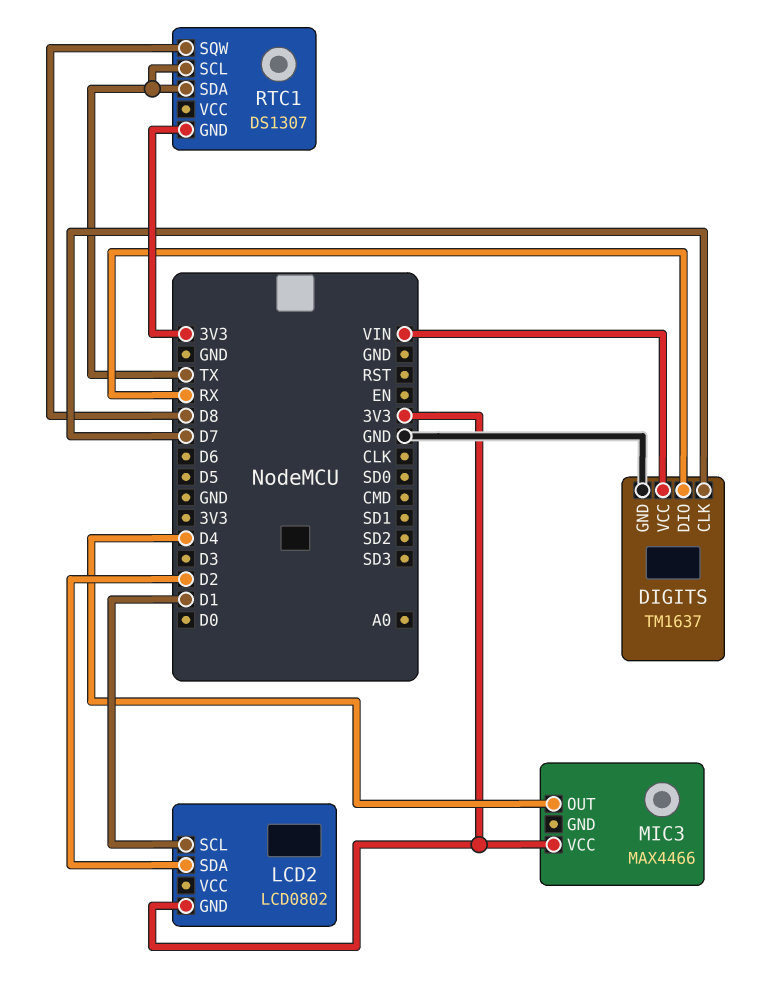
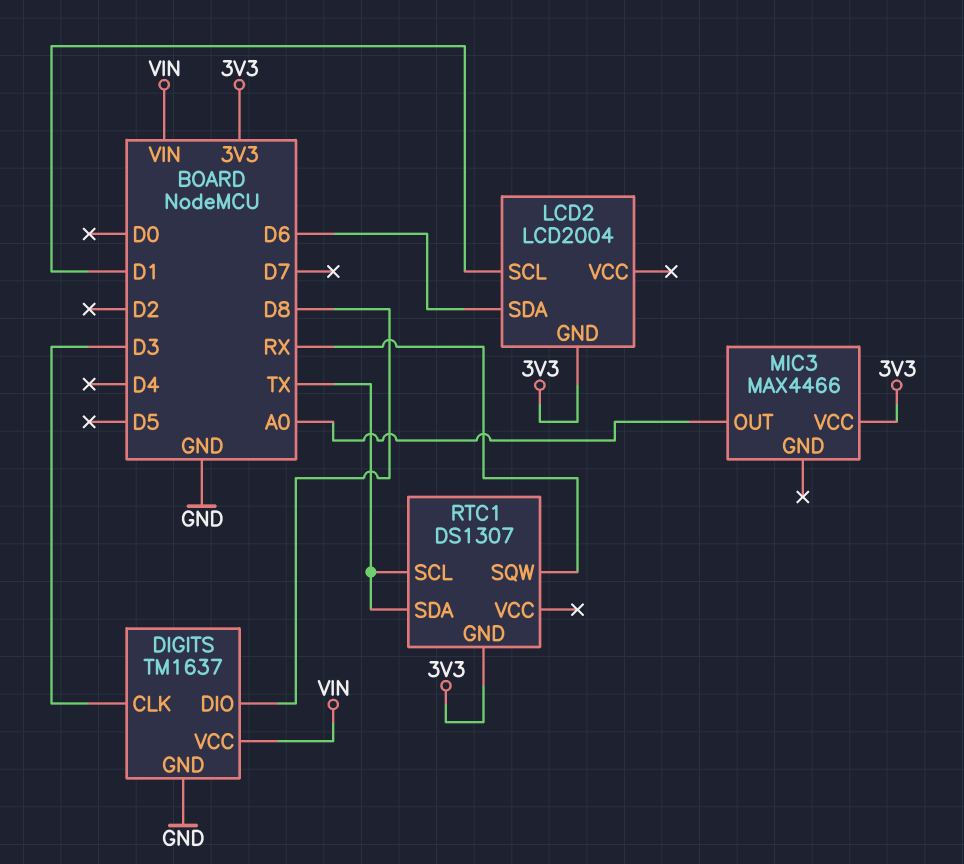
DIGITS pin CLK: D7 -> D3
DIGITS pin DIO: RX -> D8
LCD2: LCD0802 -> LCD2004
LCD2 pin SDA: D2 -> D6
MIC3 pin OUT: D4 -> A0
RTC1 pin SQW: D8 -> RX

